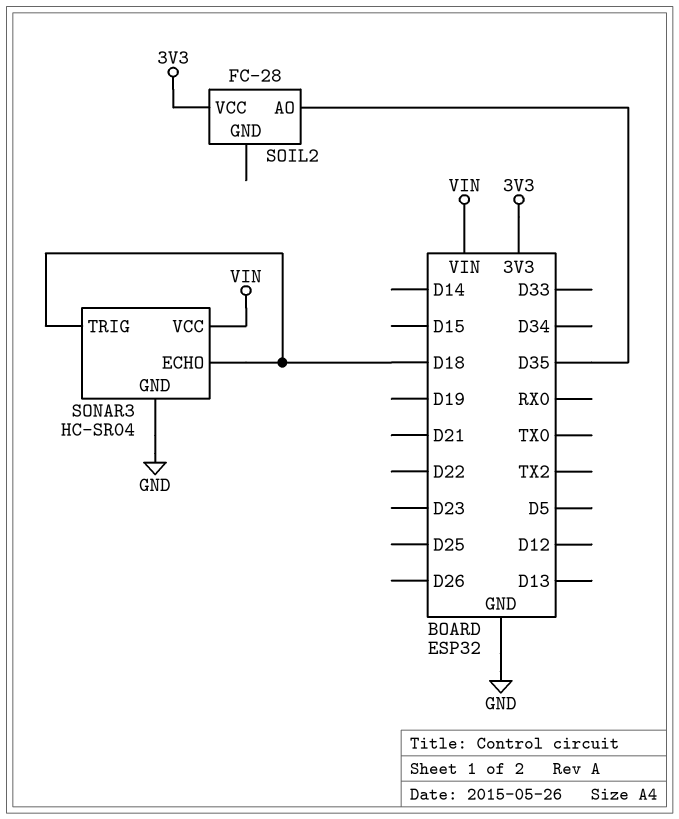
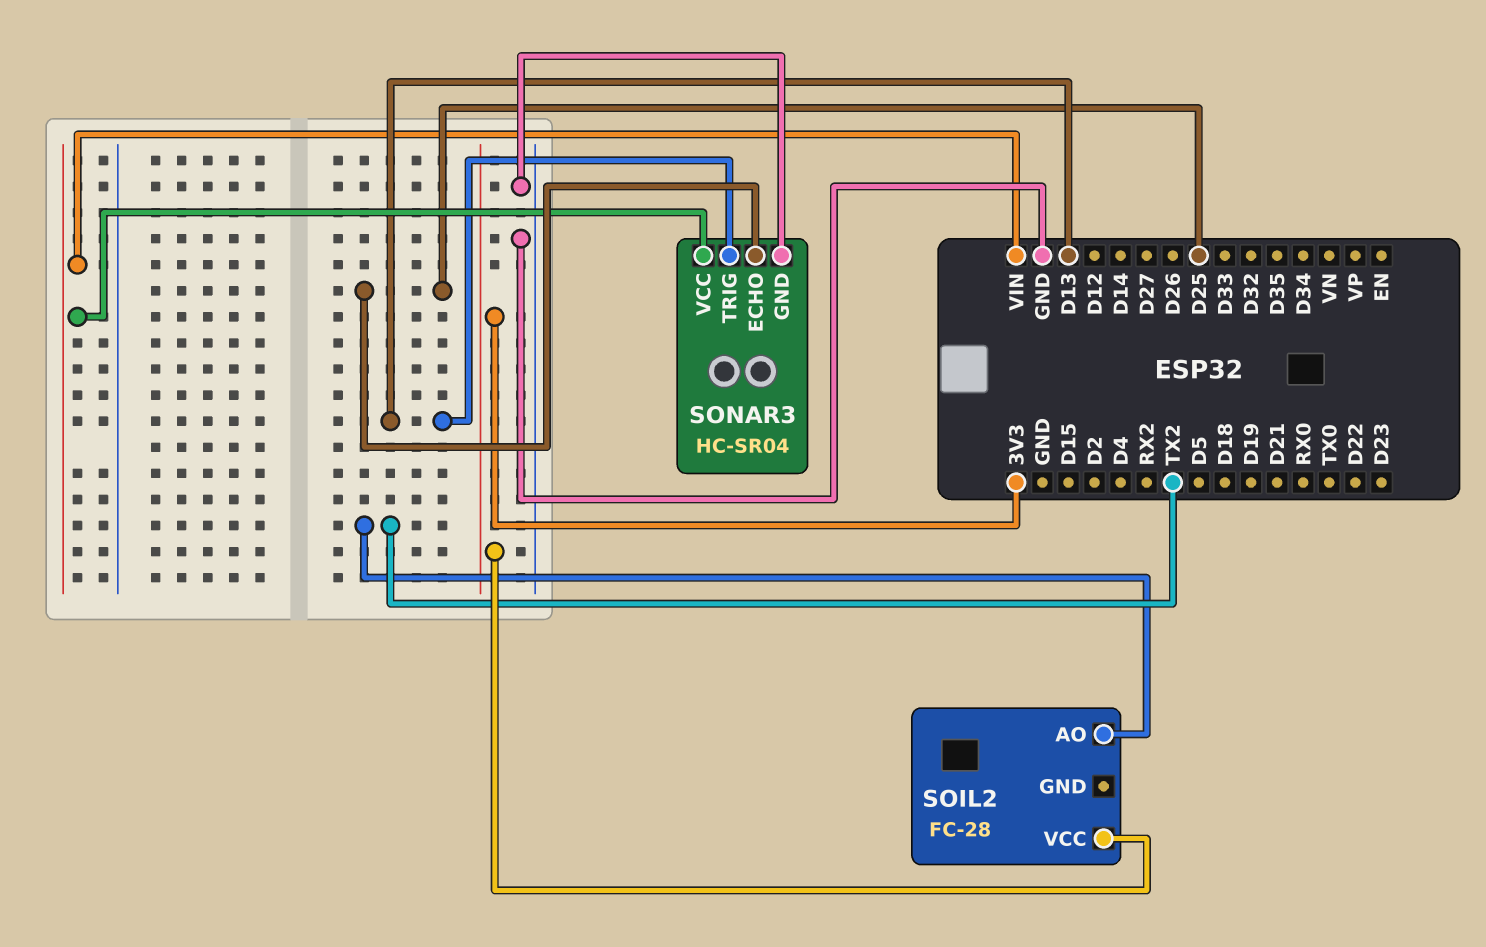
SOIL2 pin AO: D35 -> TX2
SONAR3 pin ECHO: D18 -> D25
SONAR3 pin TRIG: D18 -> D13

